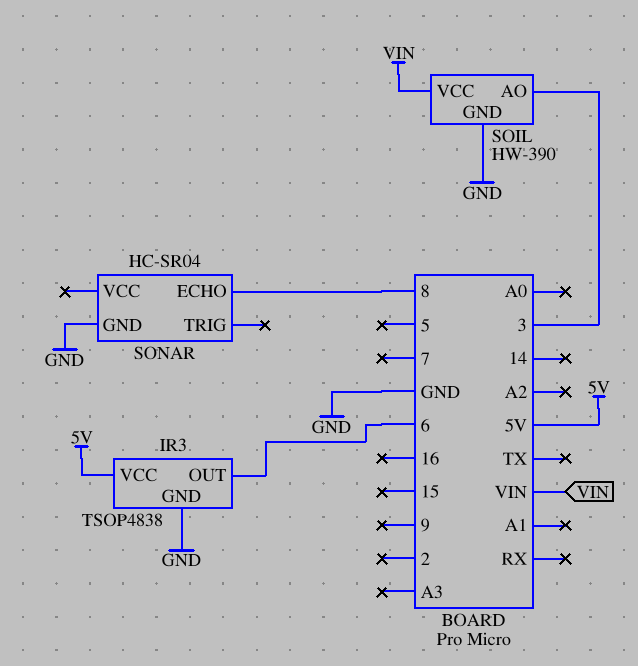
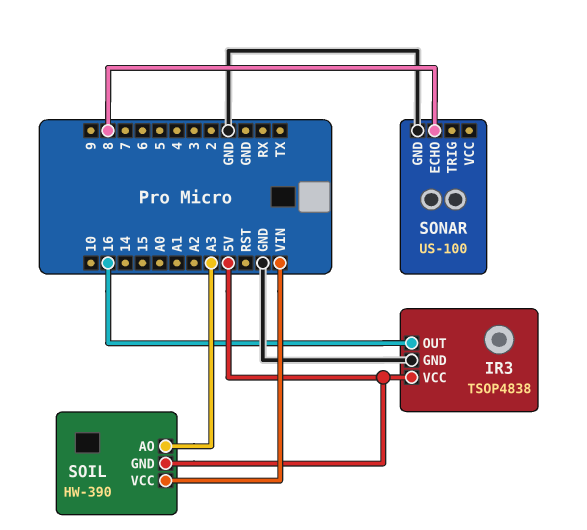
IR3 pin OUT: 6 -> 16
SOIL pin AO: 3 -> A3
SOIL pin GND: GND -> 5V
SONAR: HC-SR04 -> US-100

